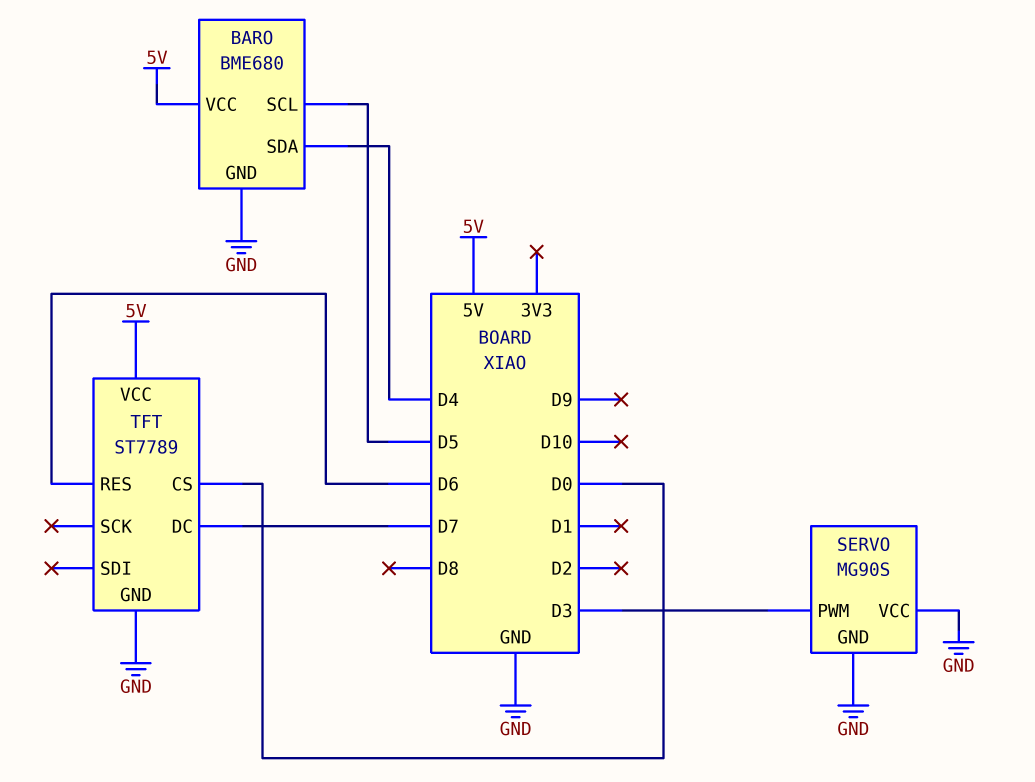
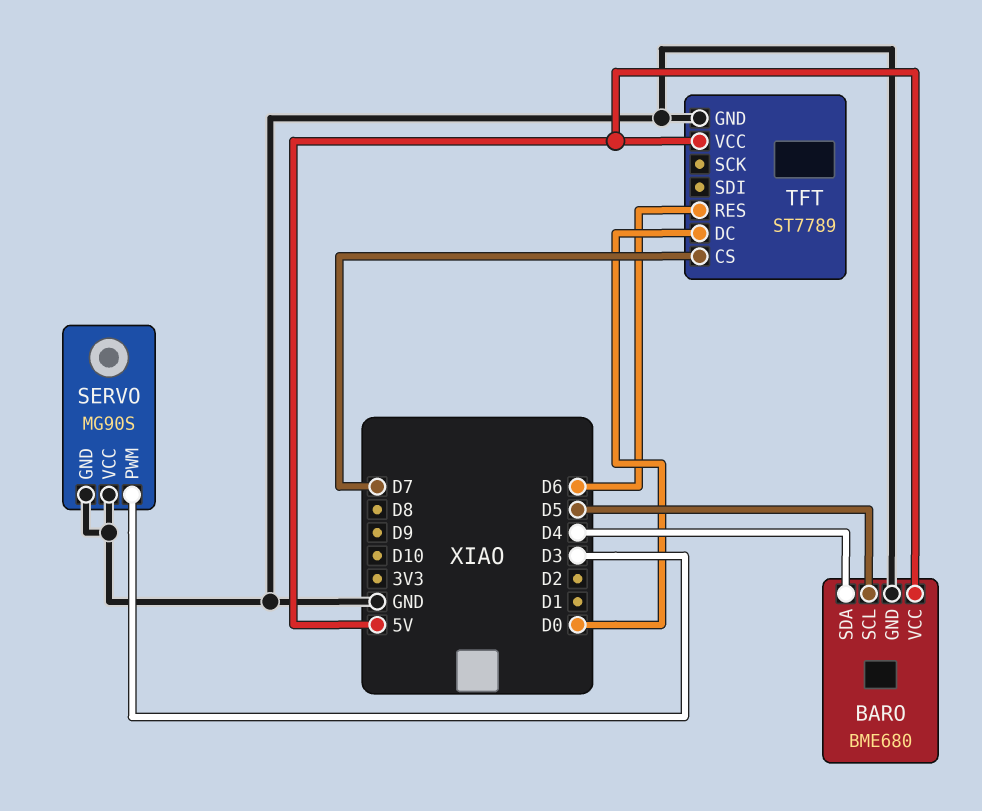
TFT pin CS: D0 -> D7
TFT pin DC: D7 -> D0

